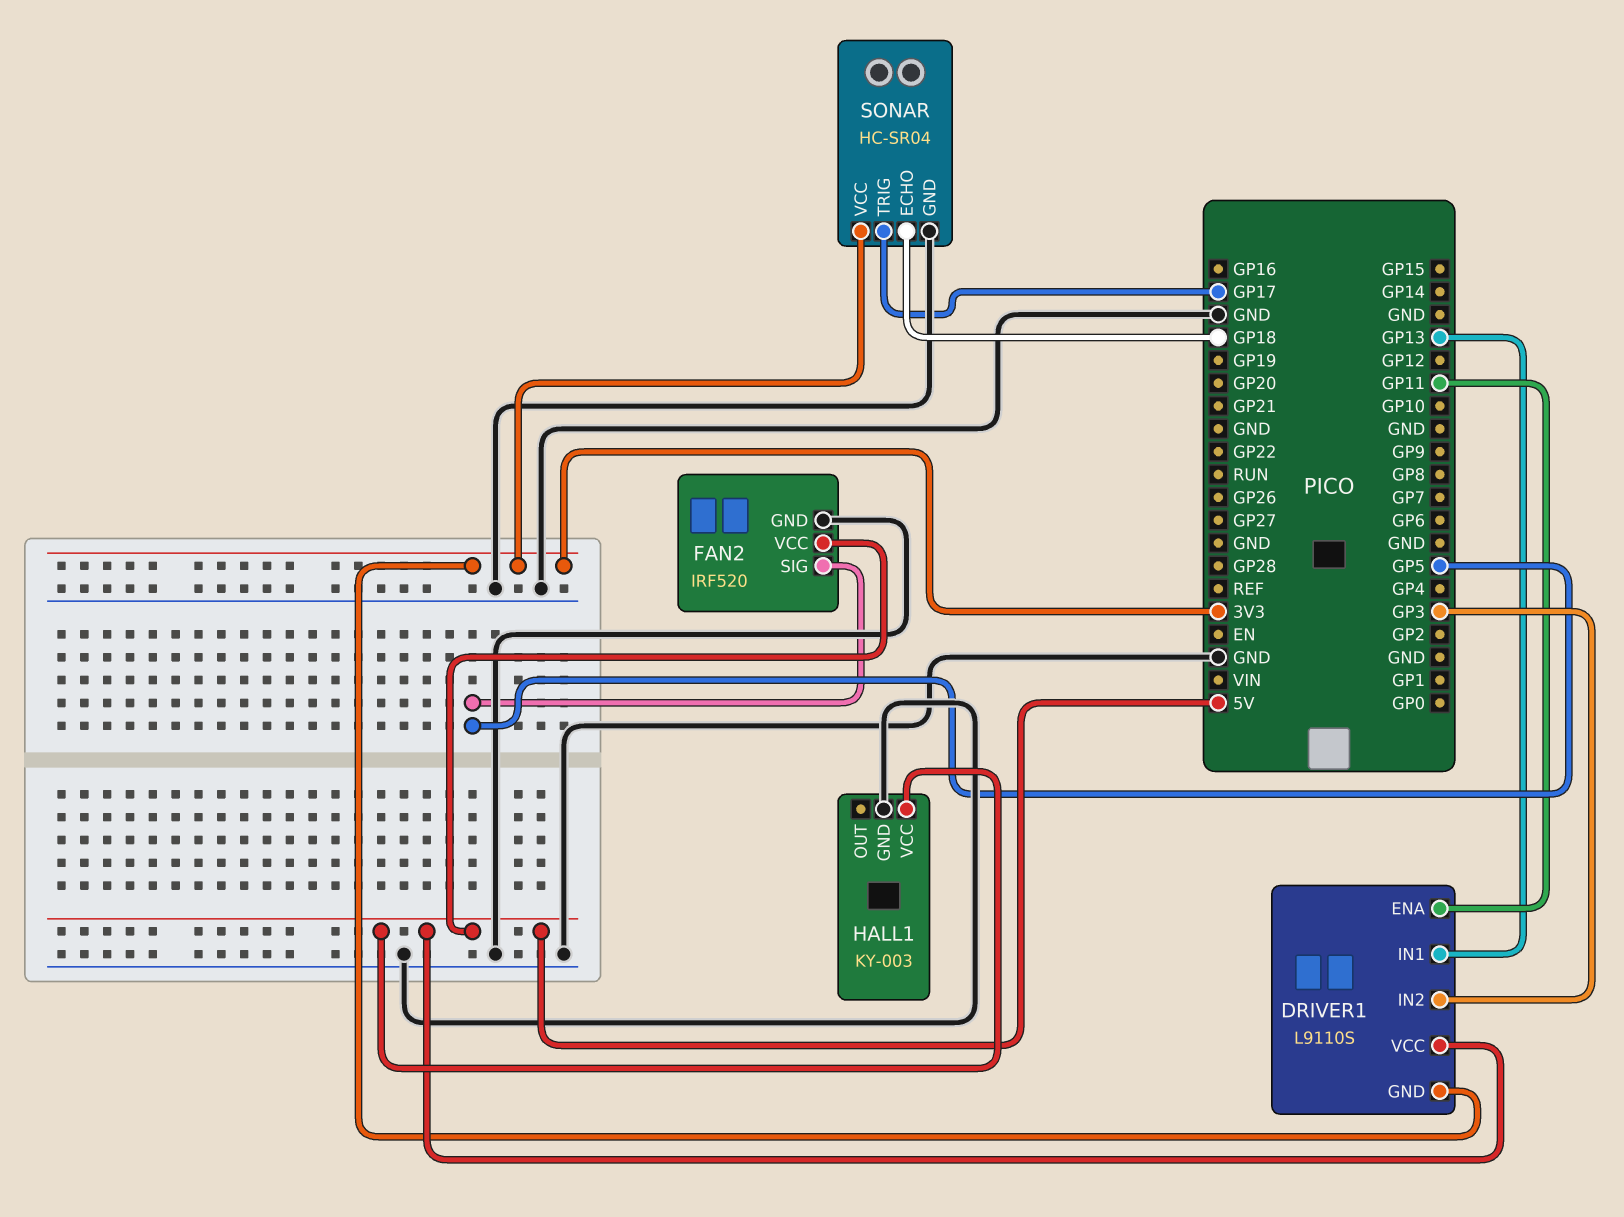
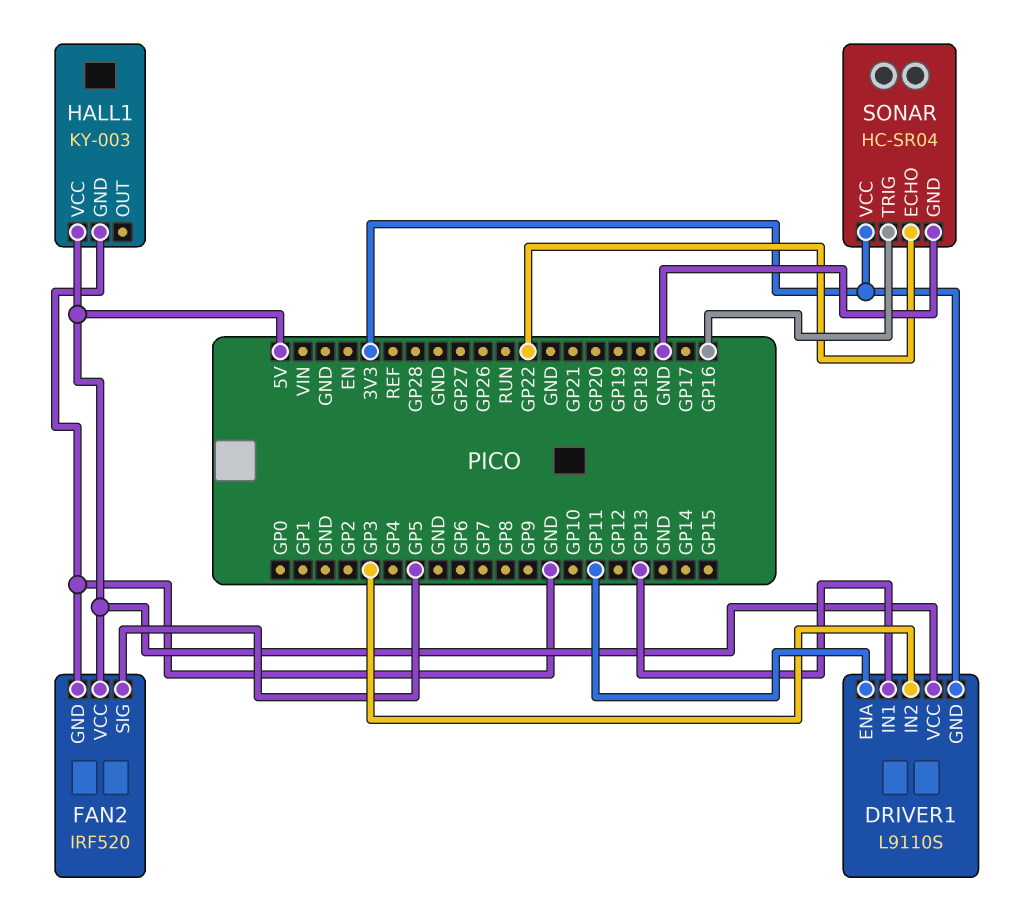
SONAR pin ECHO: GP18 -> GP22
SONAR pin TRIG: GP17 -> GP16

